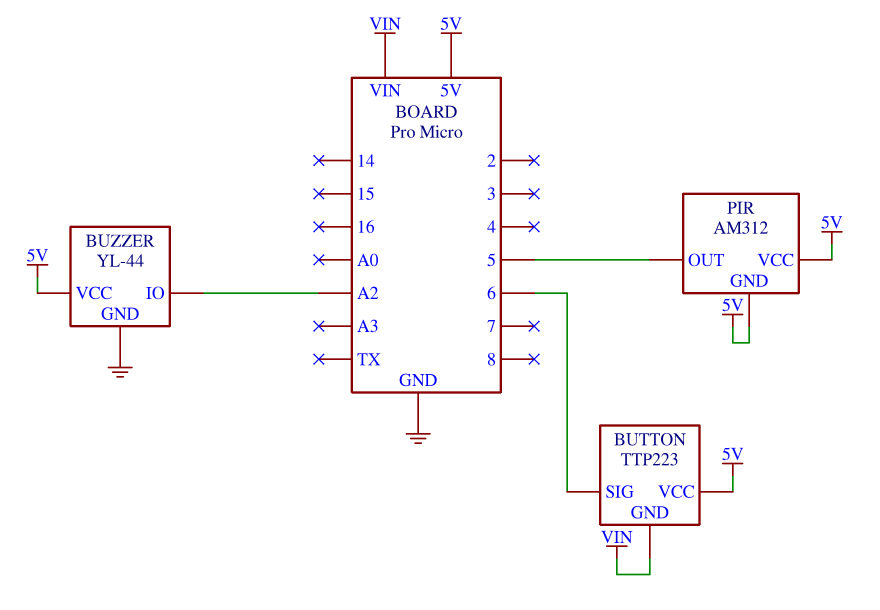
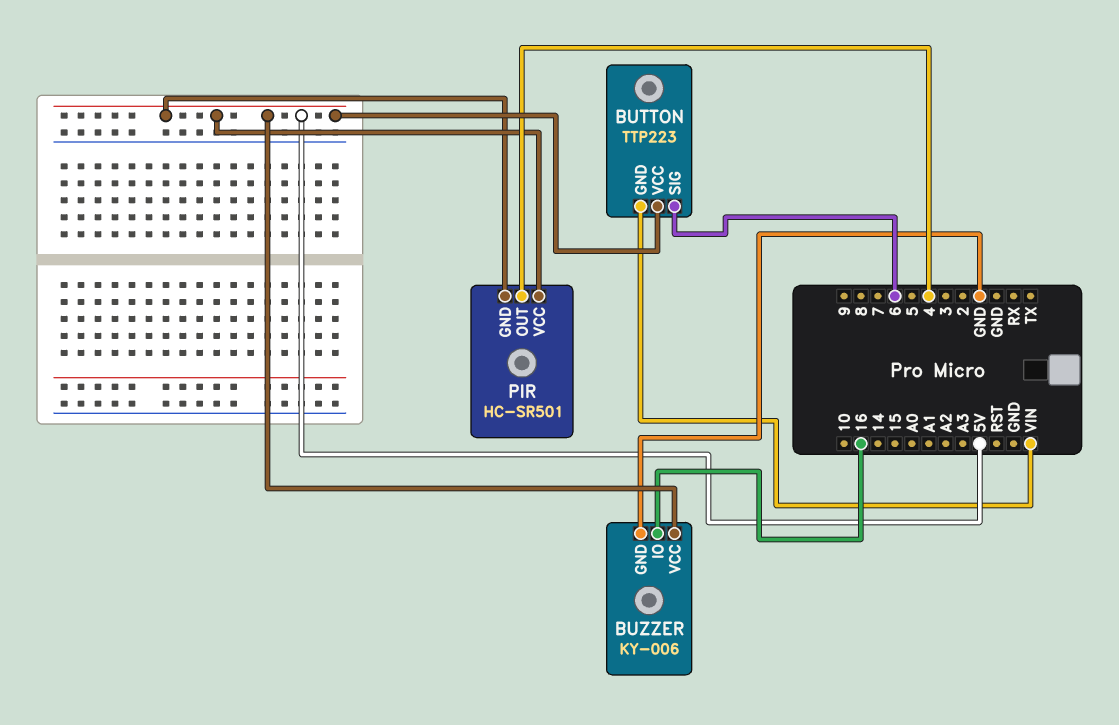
BUZZER: YL-44 -> KY-006
BUZZER pin IO: A2 -> 16
PIR: AM312 -> HC-SR501
PIR pin OUT: 5 -> 4

